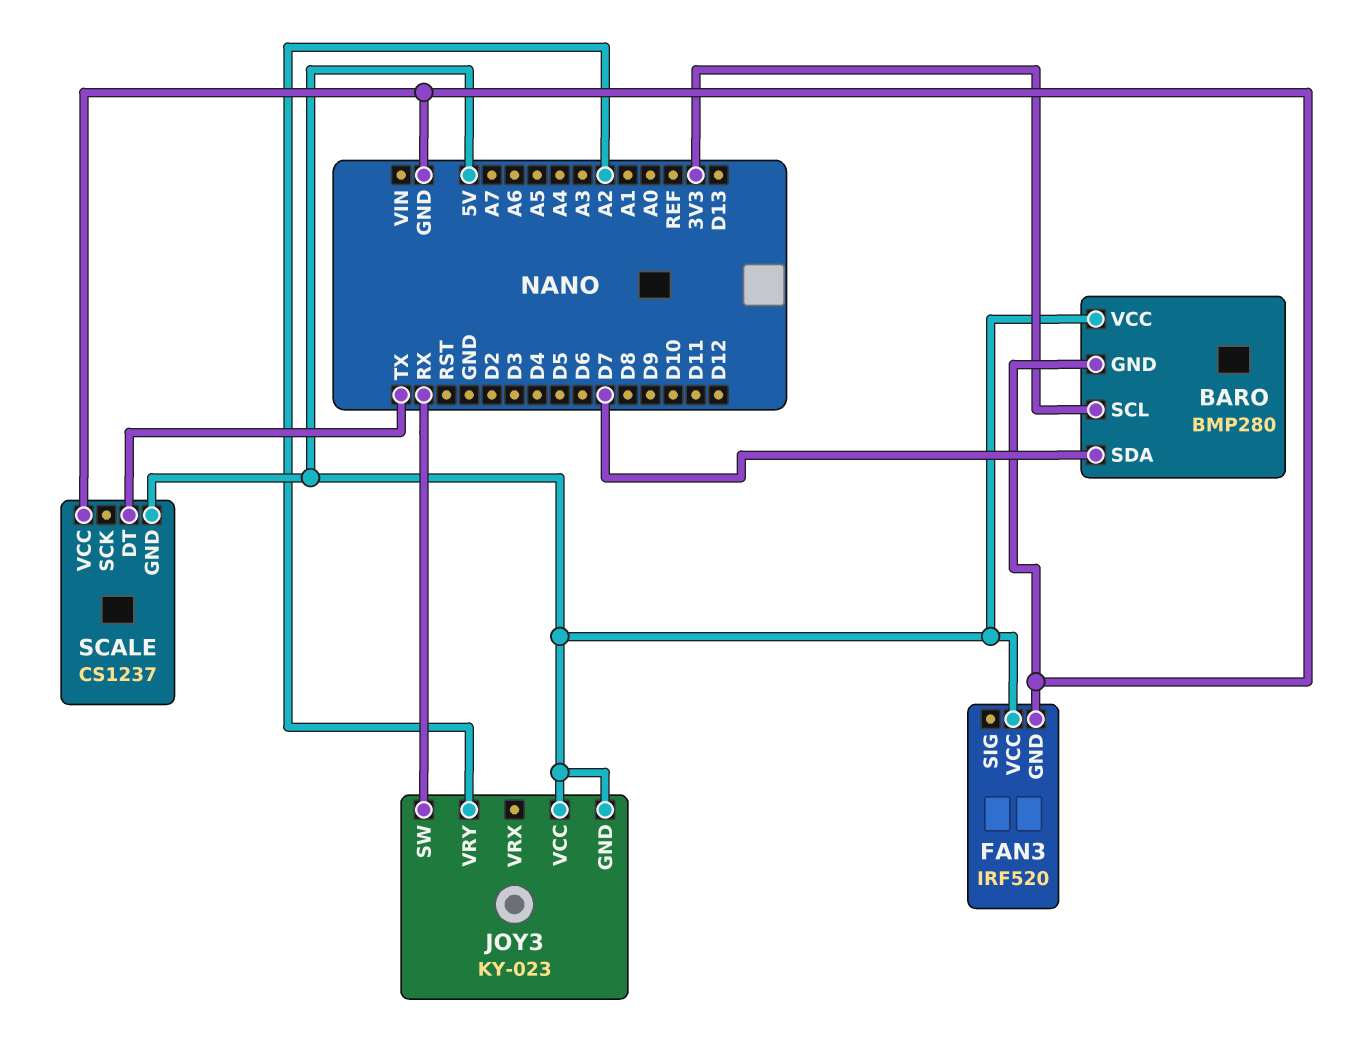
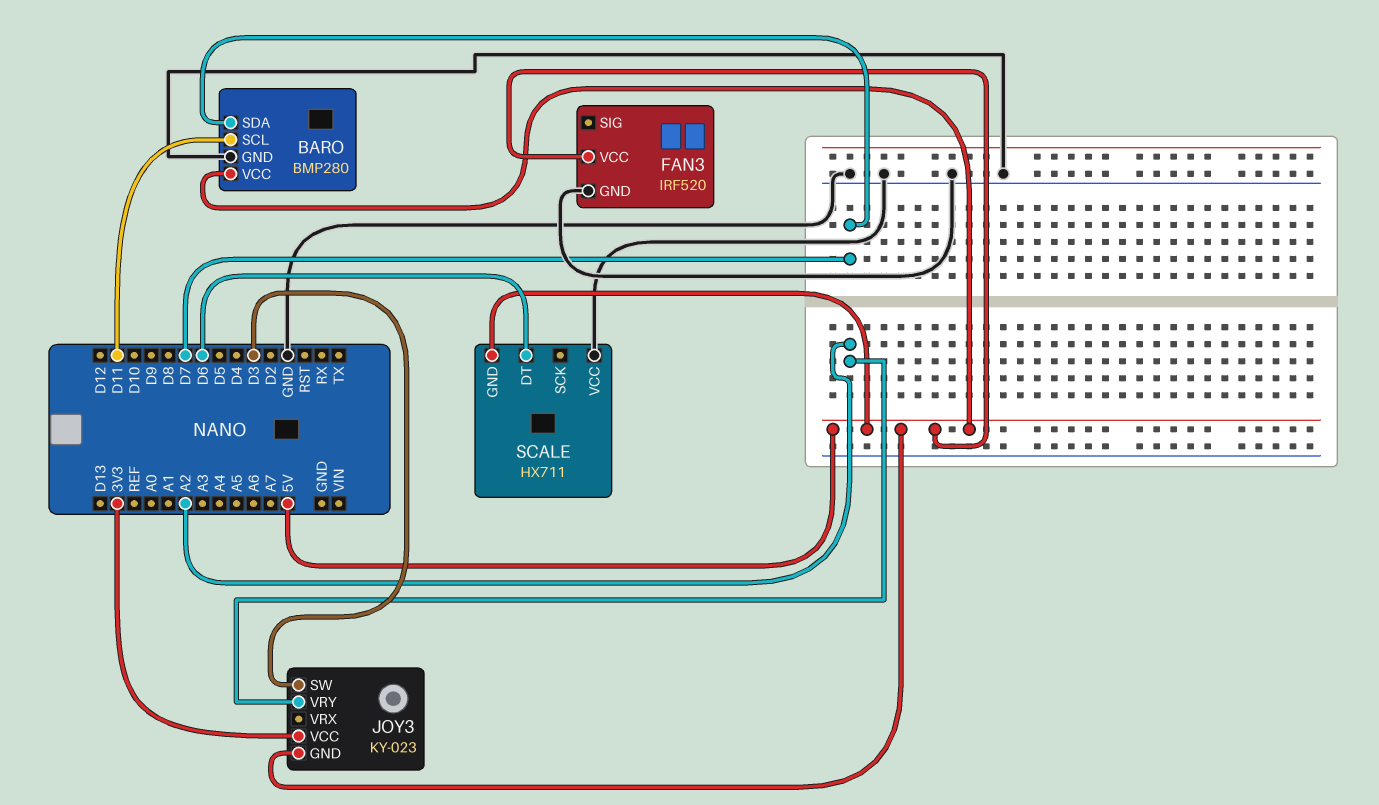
BARO pin SCL: 3V3 -> D11
JOY3 pin SW: RX -> D3
JOY3 pin VCC: 5V -> 3V3
SCALE: CS1237 -> HX711
SCALE pin DT: TX -> D6

